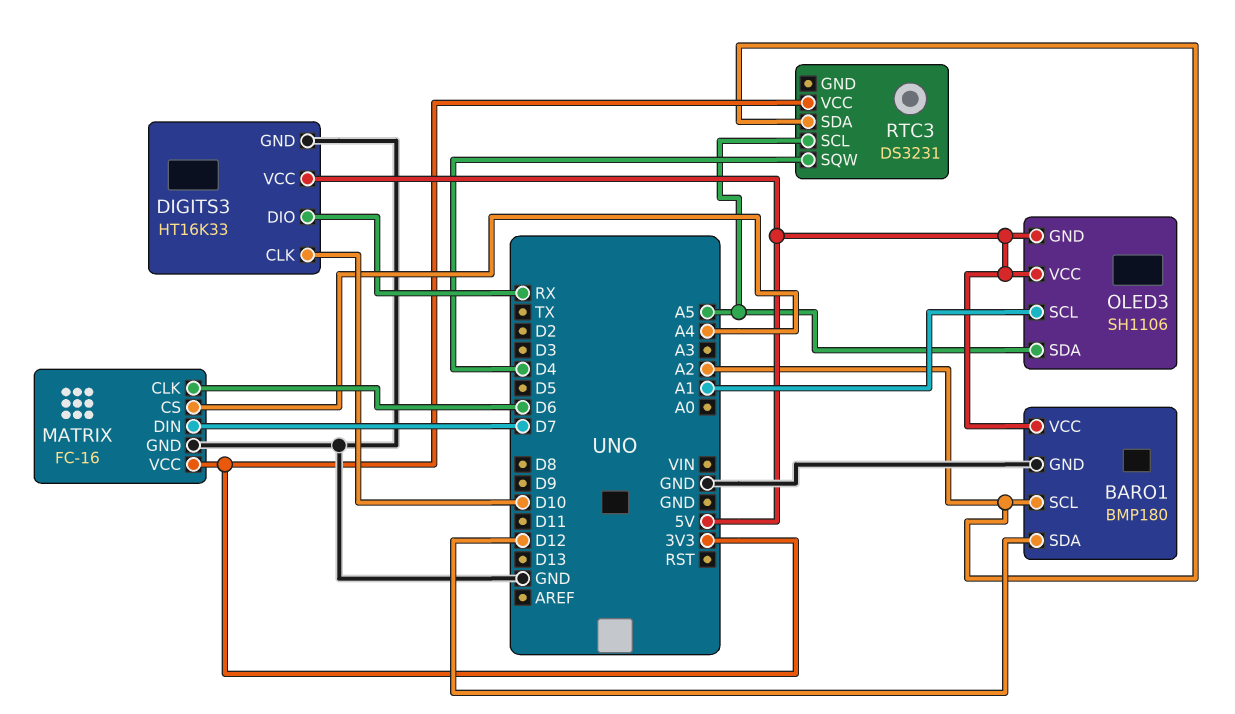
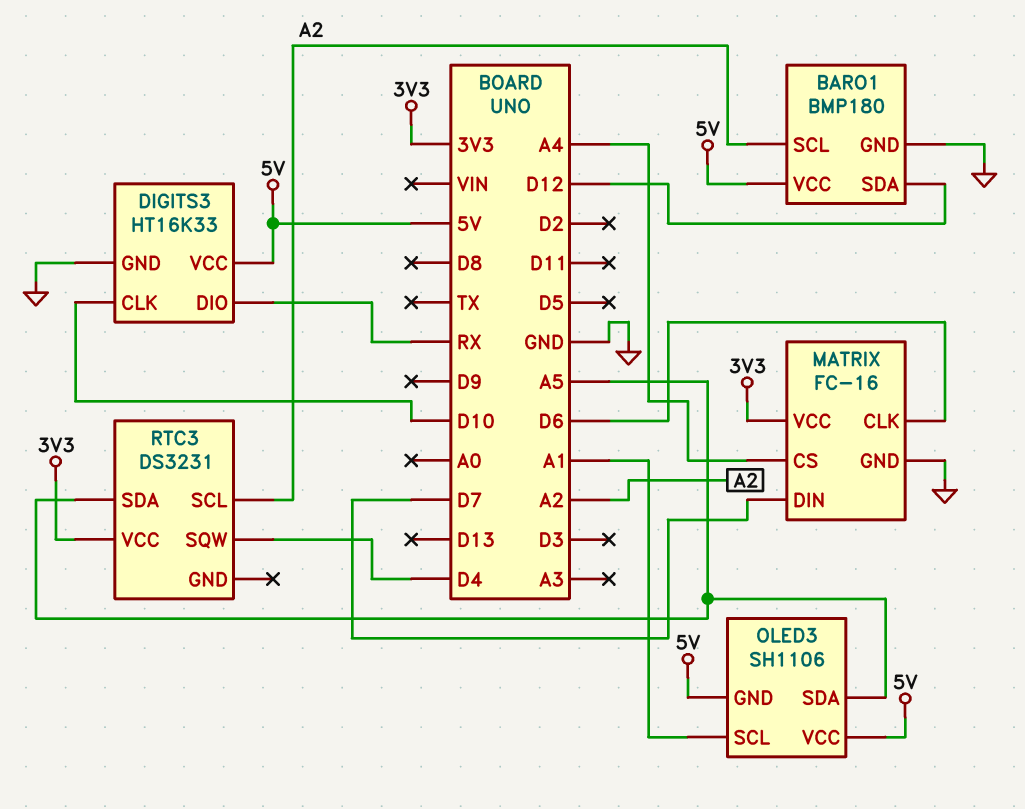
RTC3 pin SCL: A5 -> A2
RTC3 pin SDA: A2 -> A5

